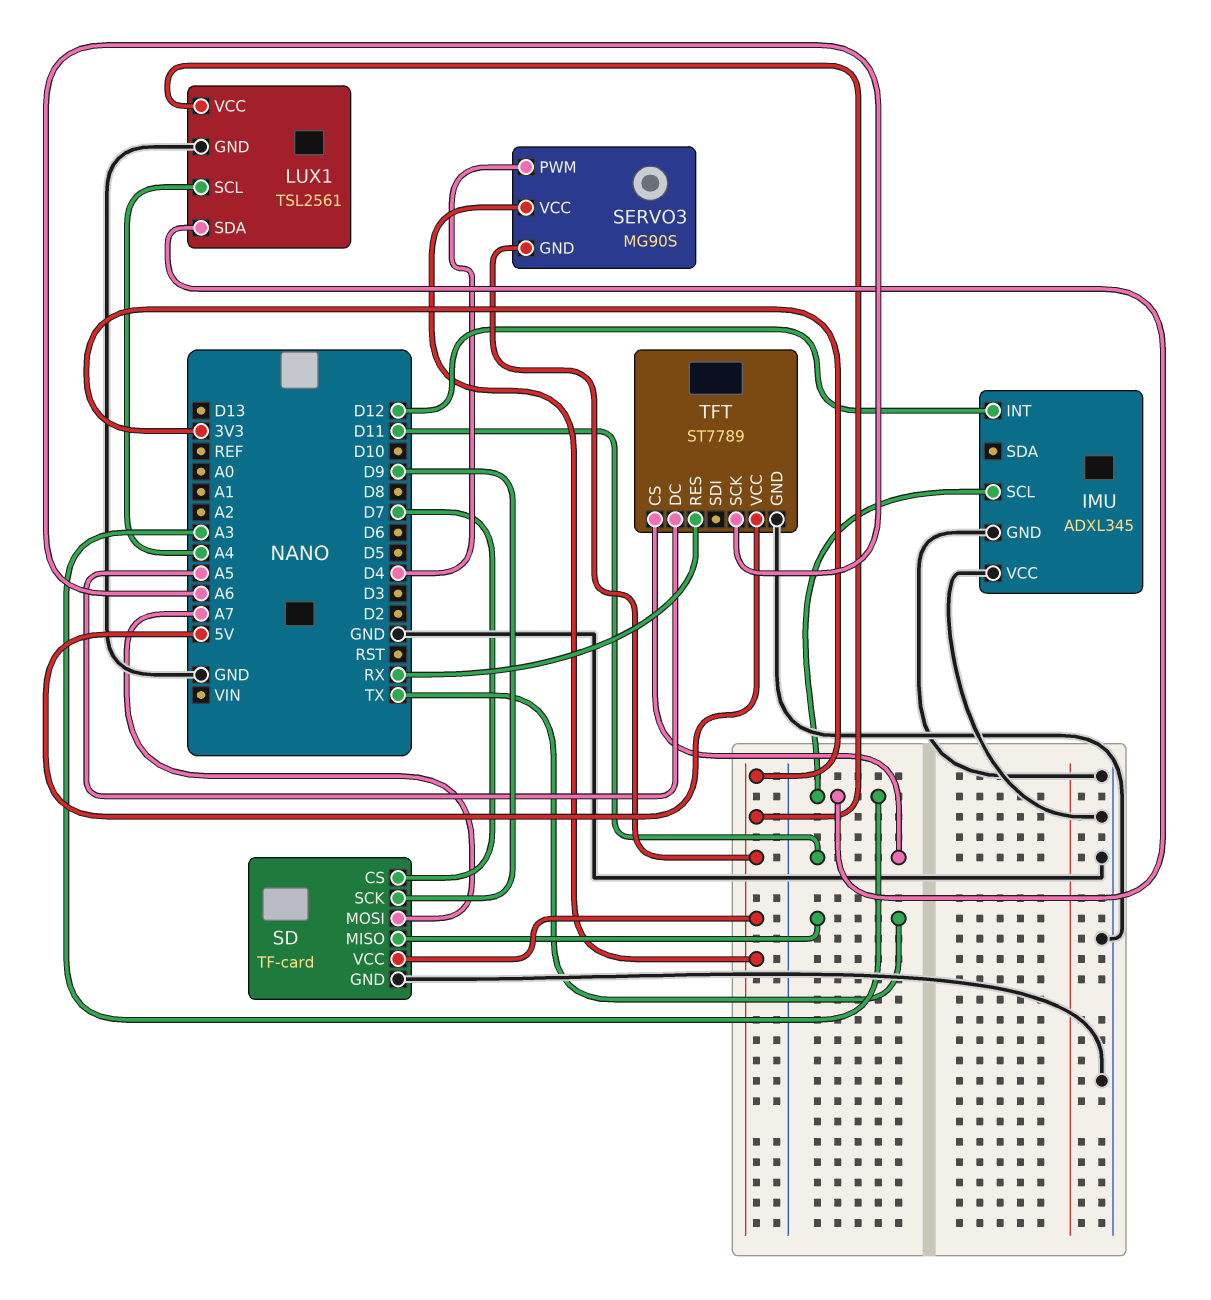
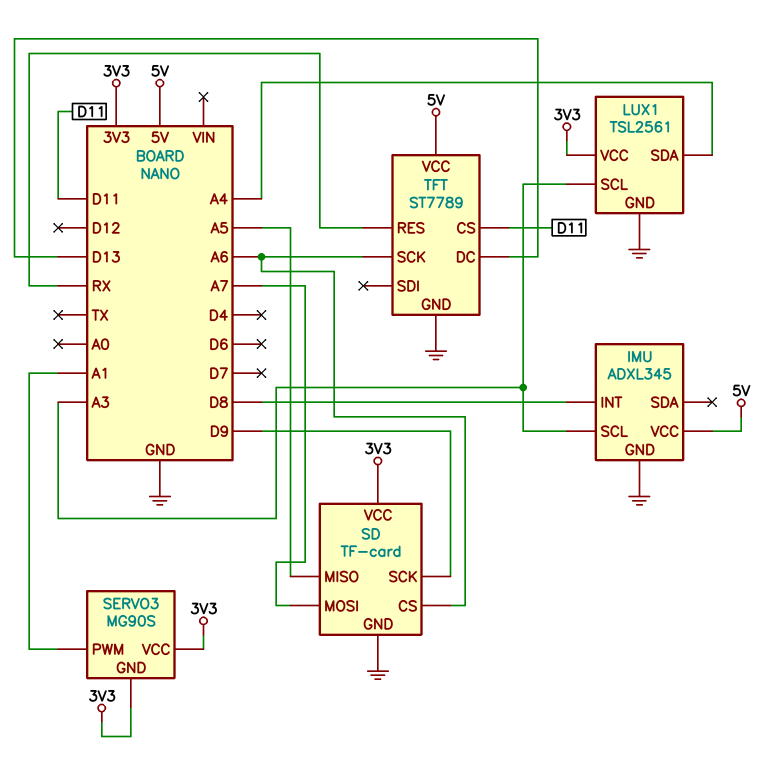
IMU pin INT: D12 -> D8
IMU pin VCC: GND -> 5V
LUX1 pin SCL: A4 -> A3
LUX1 pin SDA: A3 -> A4
SD pin CS: D7 -> A6
SD pin MISO: TX -> A5
SERVO3 pin PWM: D4 -> A1
TFT pin DC: A5 -> D13

